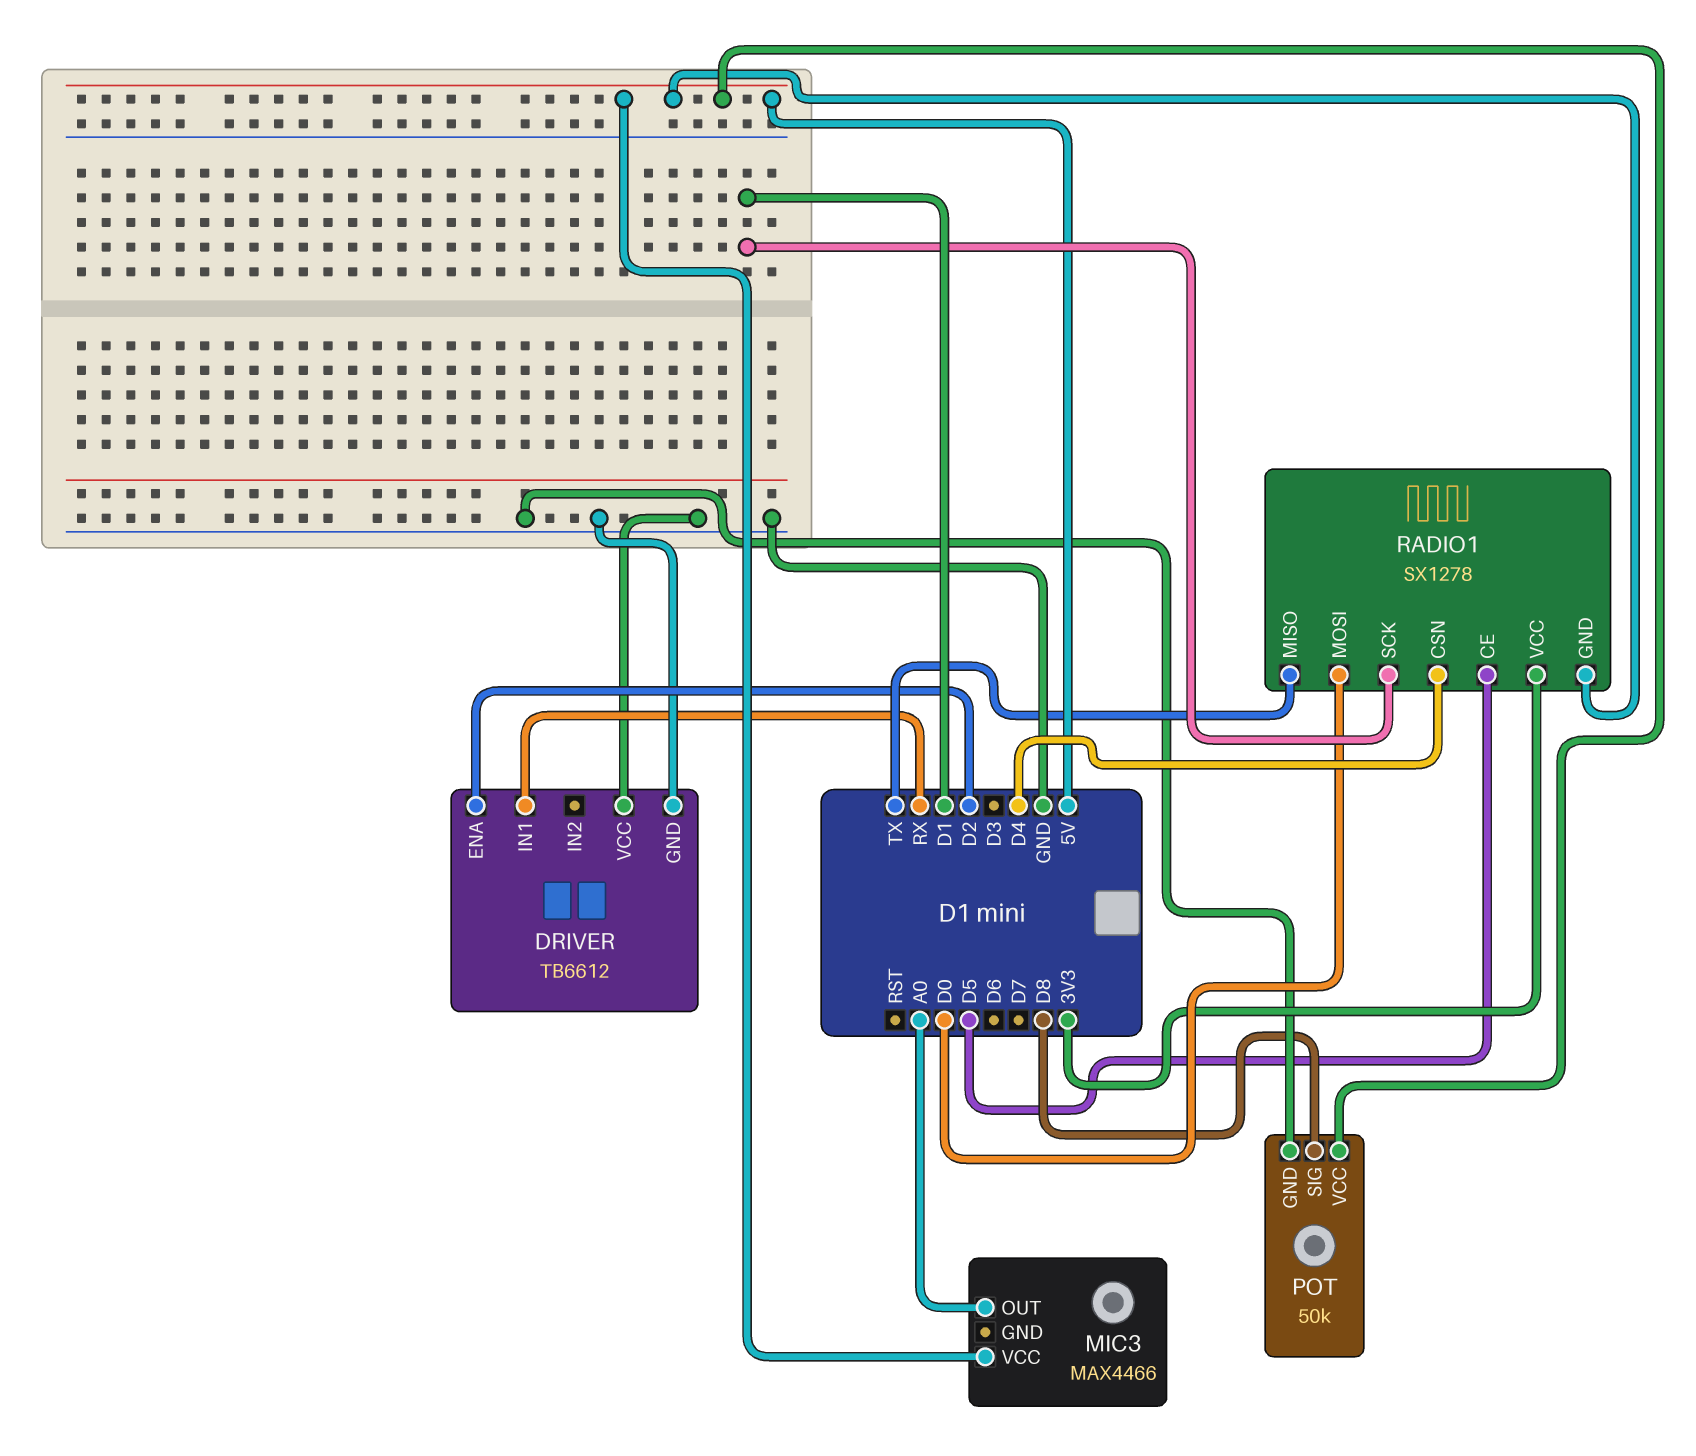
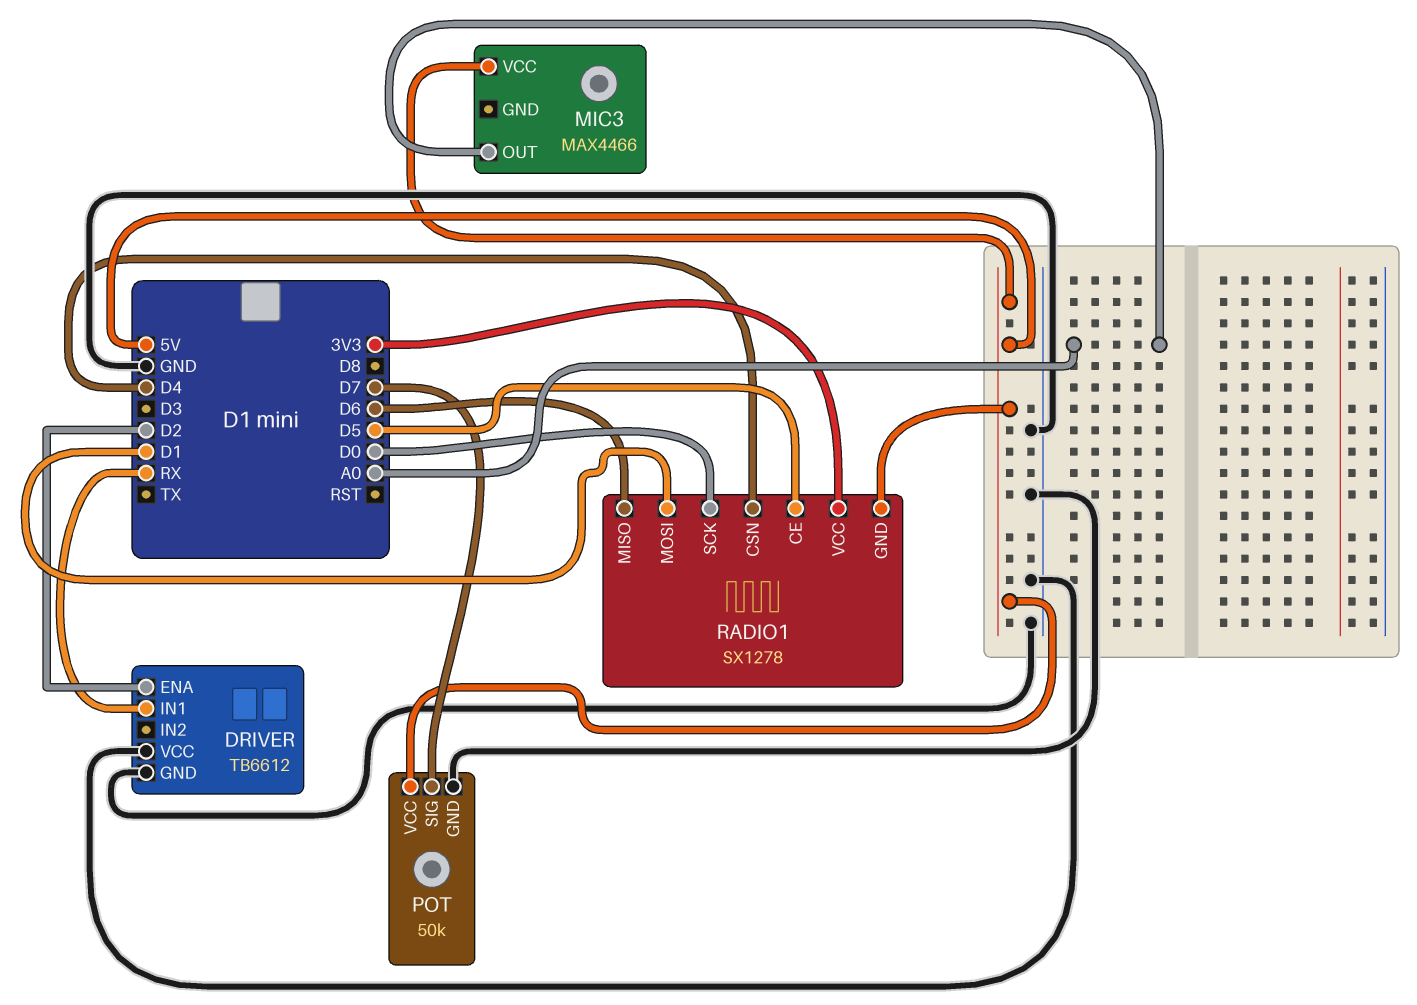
POT pin SIG: D8 -> D7
RADIO1 pin MISO: TX -> D6
RADIO1 pin MOSI: D0 -> D1
RADIO1 pin SCK: D1 -> D0

